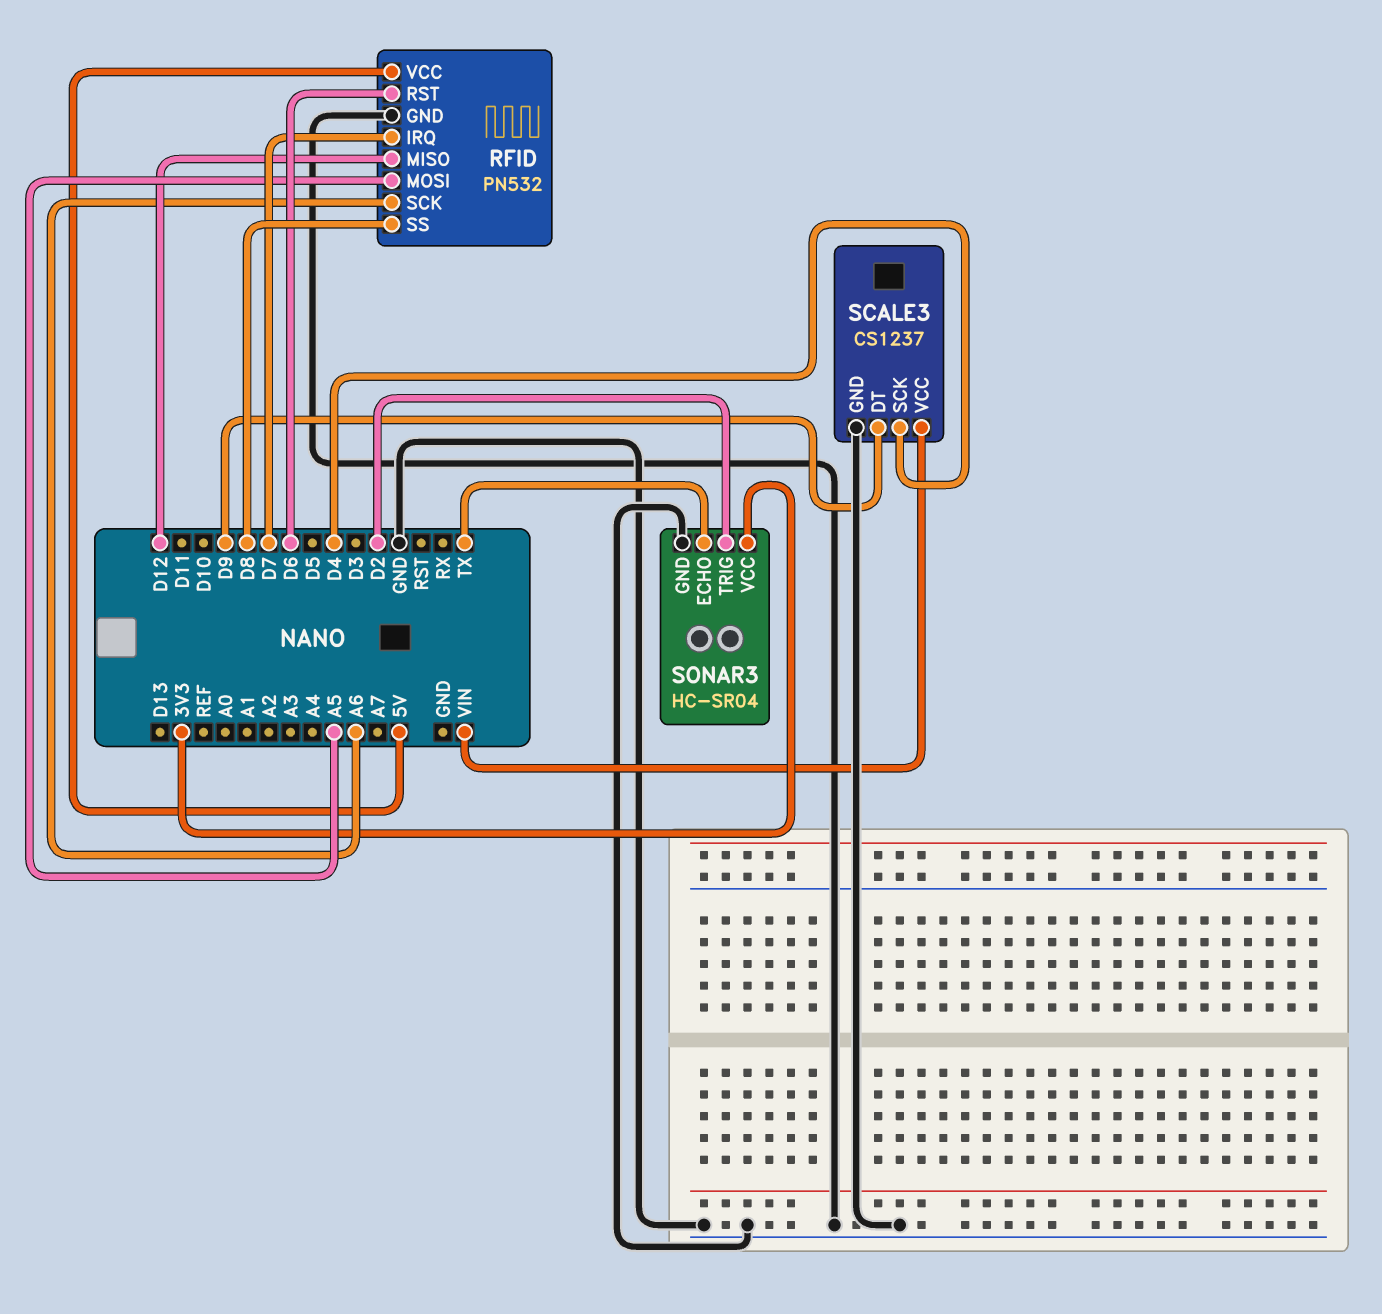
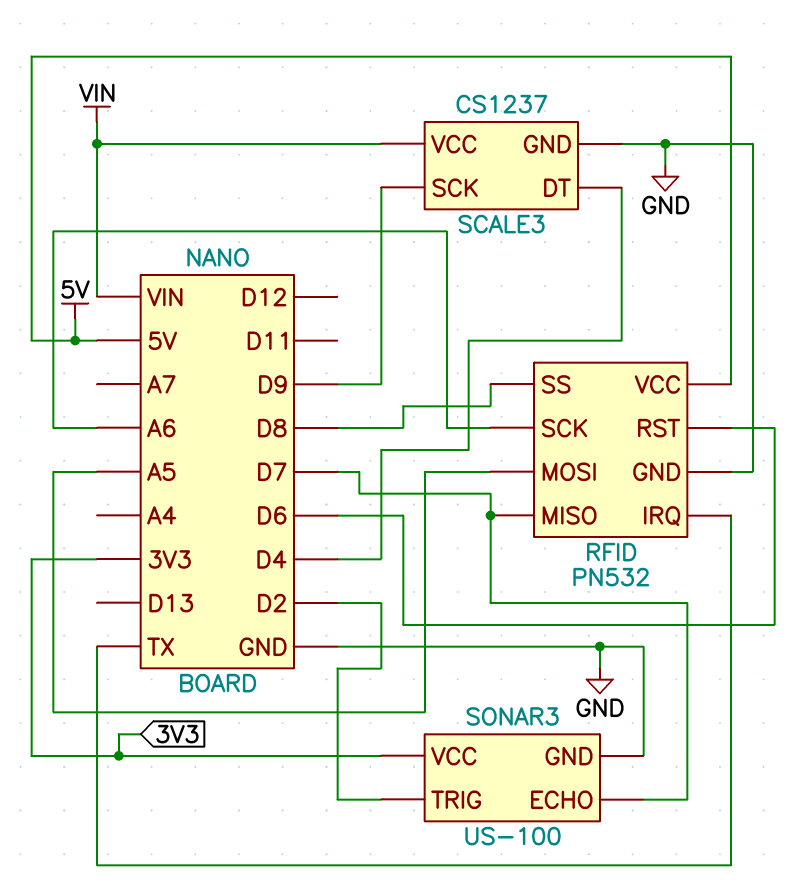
RFID pin IRQ: D7 -> TX
RFID pin MISO: D12 -> D7
SCALE3 pin DT: D9 -> D4
SCALE3 pin SCK: D4 -> D9
SONAR3: HC-SR04 -> US-100
SONAR3 pin ECHO: TX -> D7

